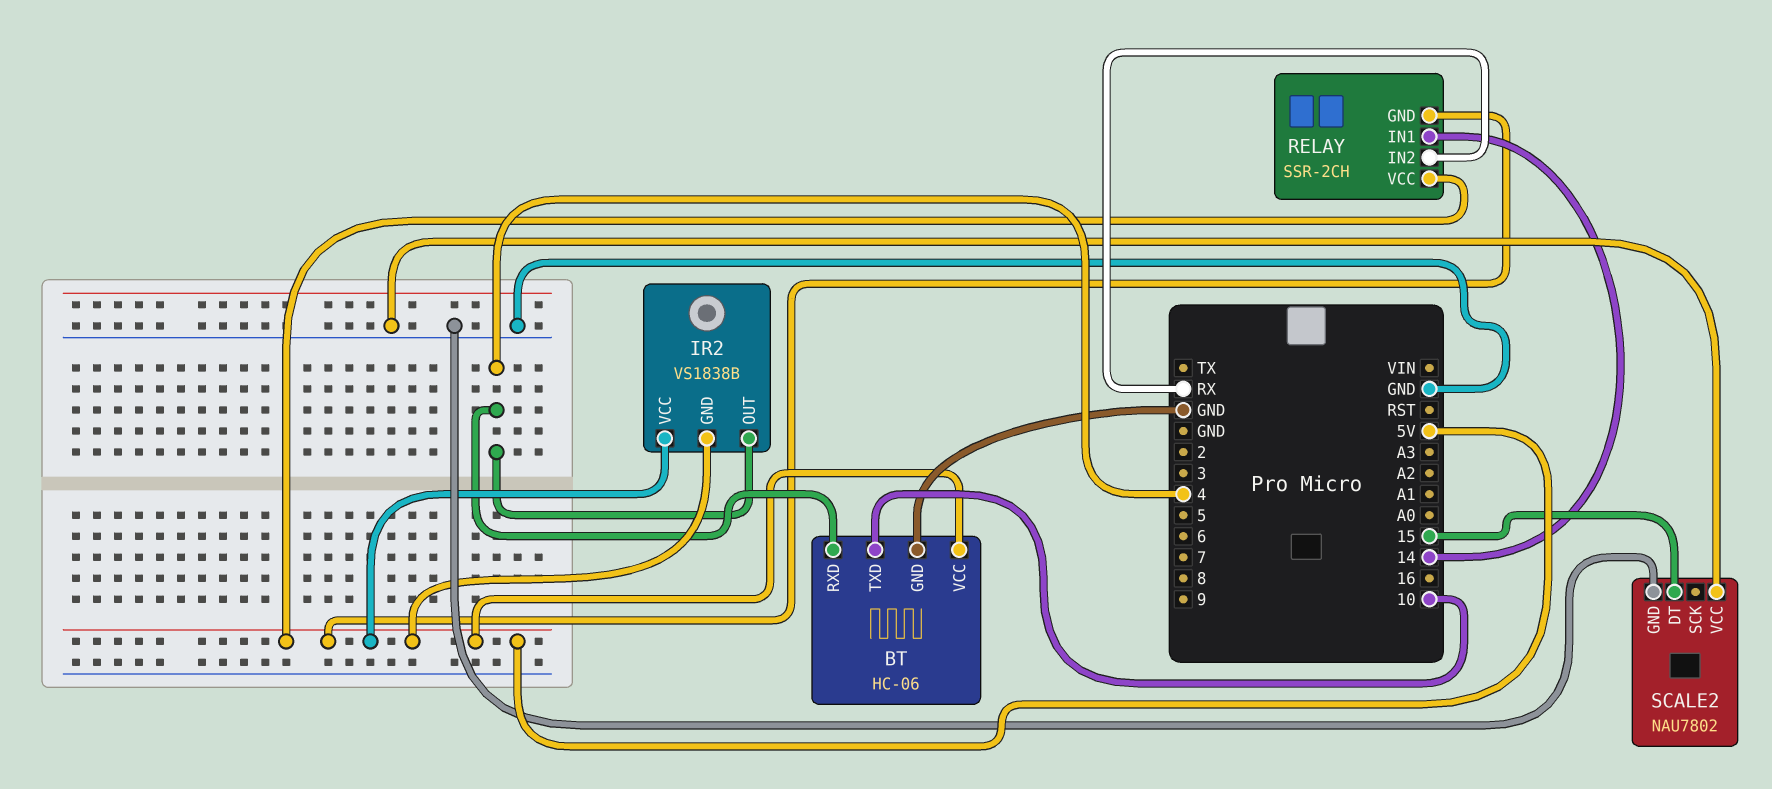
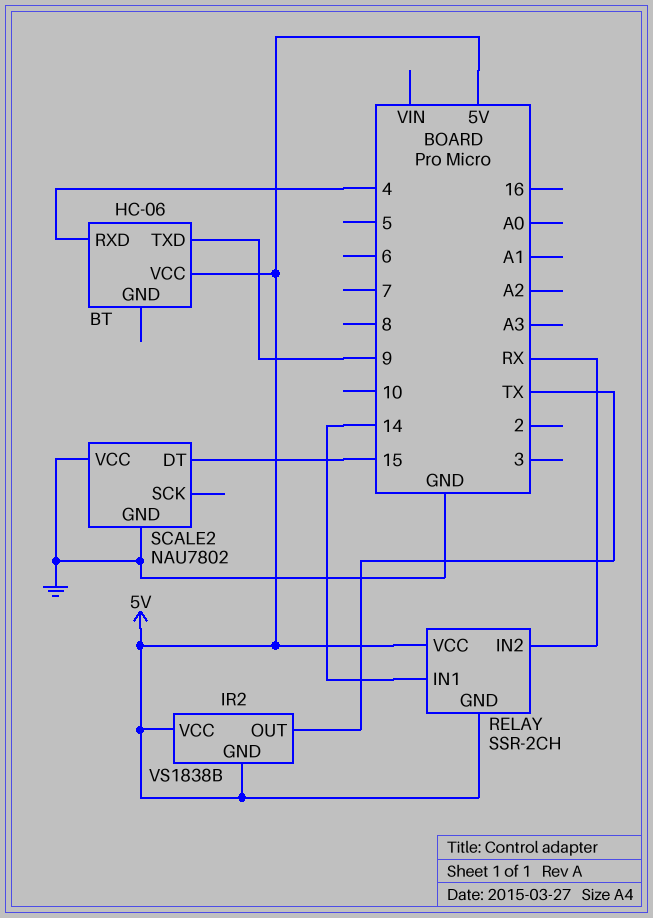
BT pin GND: GND -> none
BT pin TXD: 10 -> 9
IR2 pin OUT: 4 -> TX

